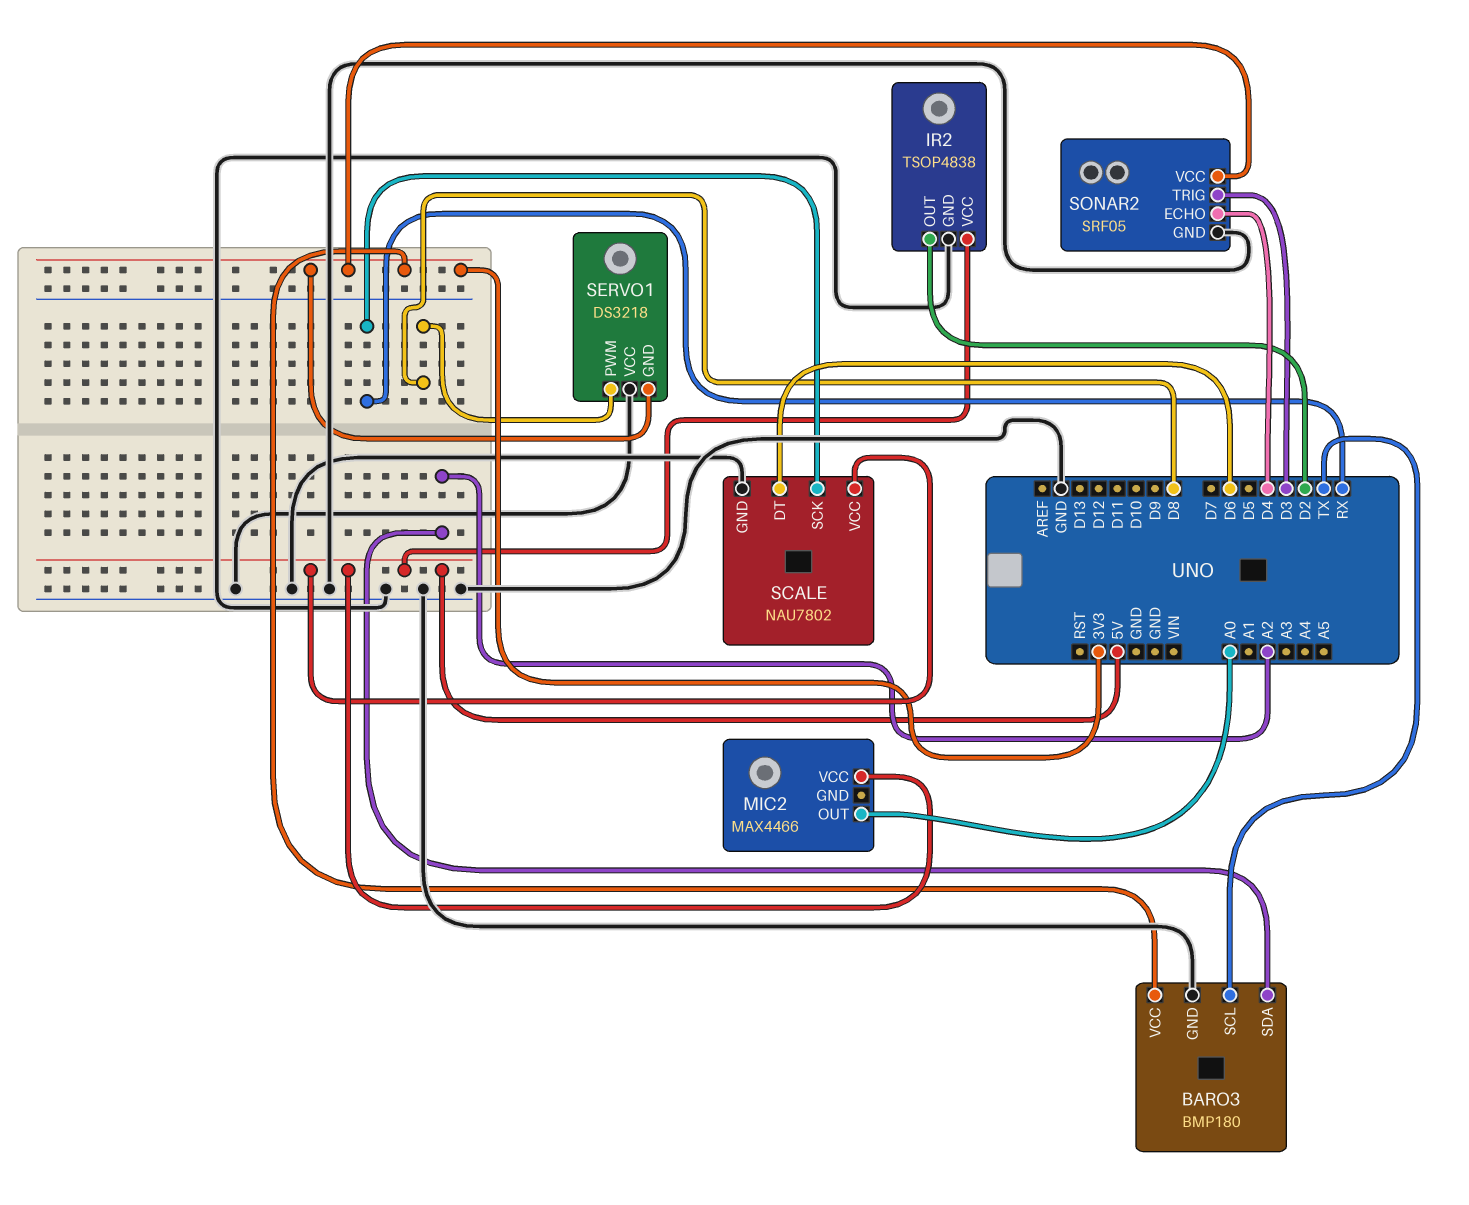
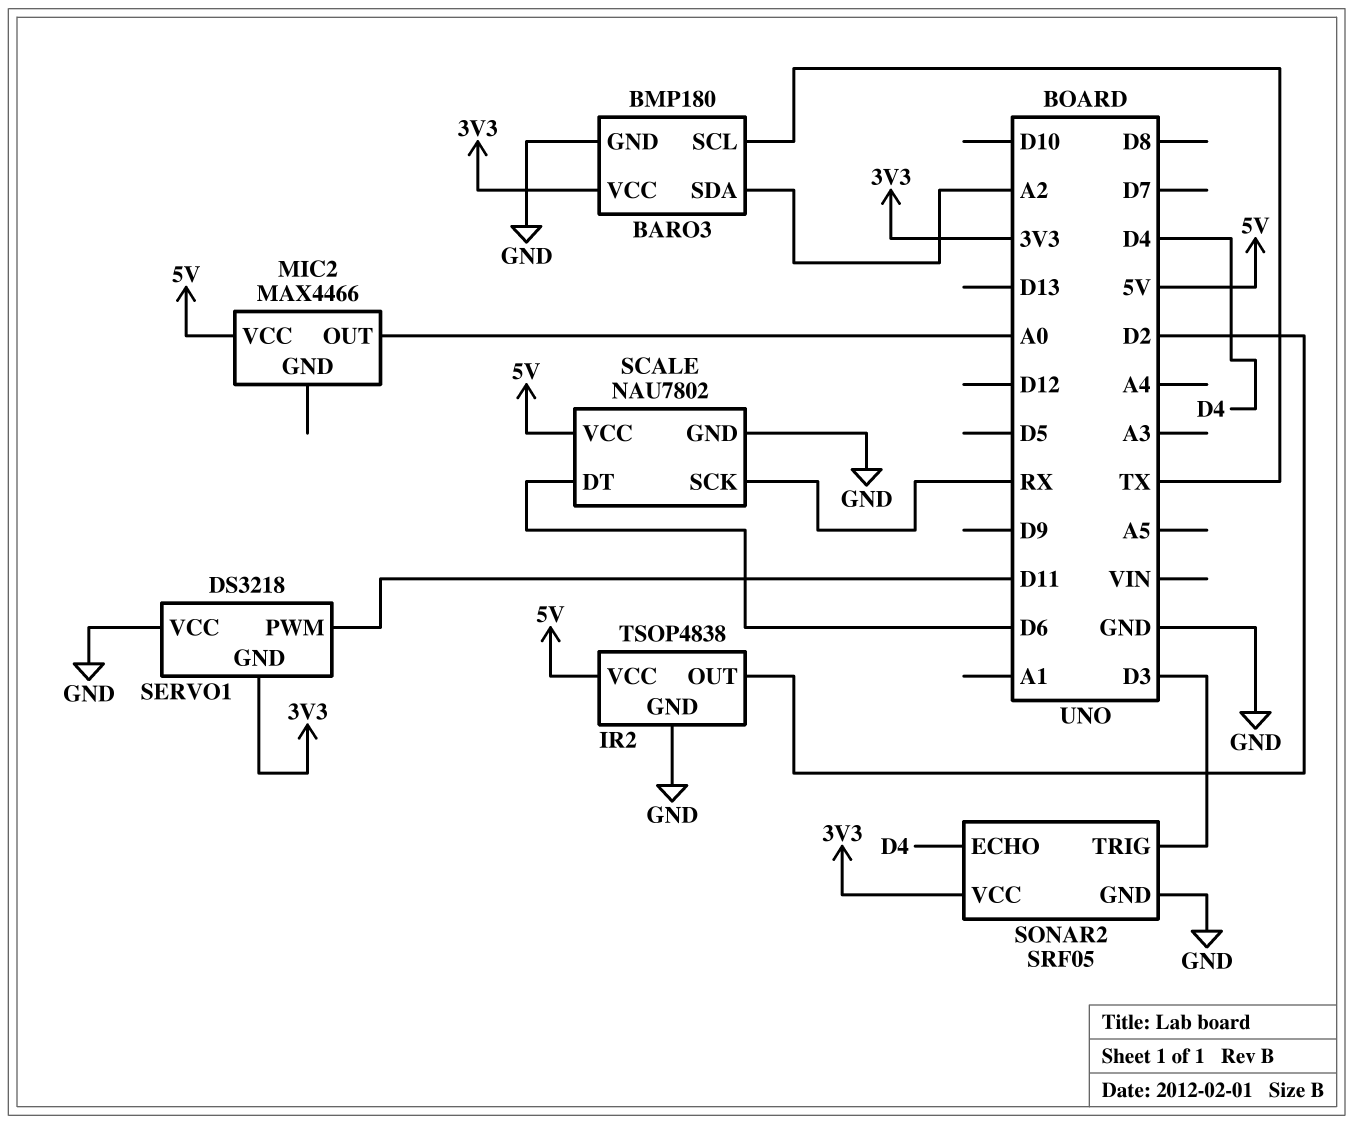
SERVO1 pin PWM: D8 -> D11

